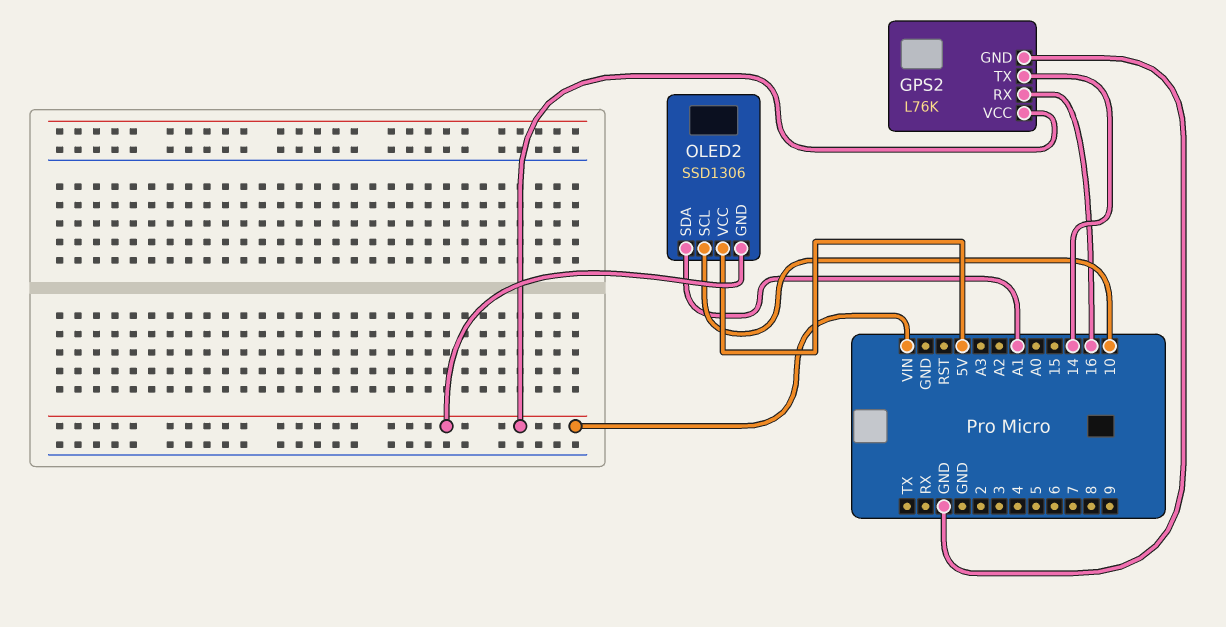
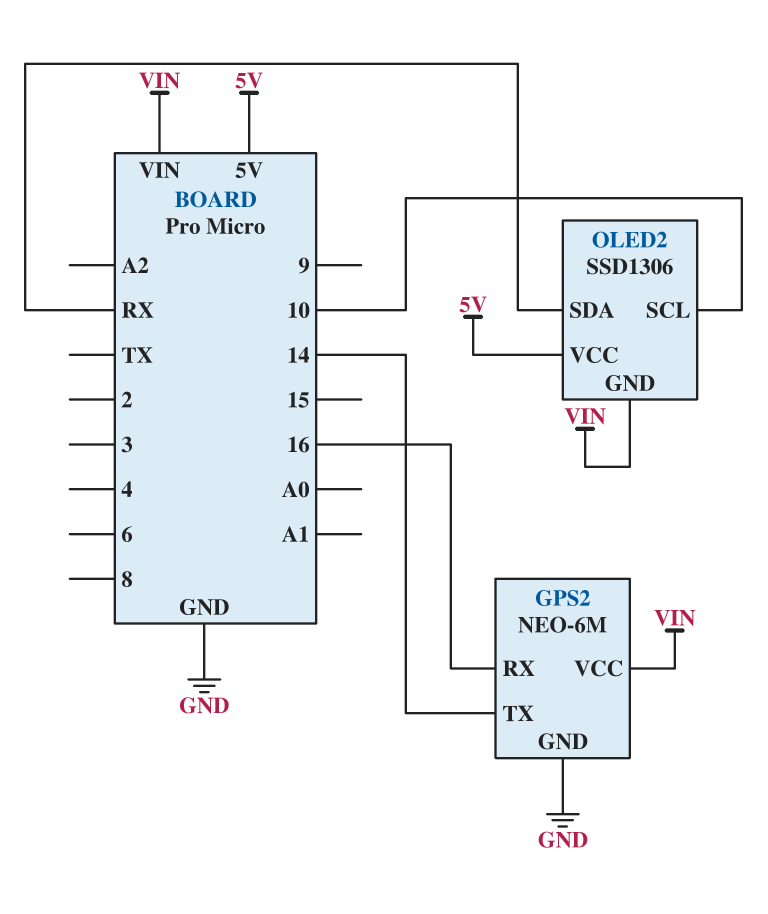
GPS2: L76K -> NEO-6M
OLED2 pin SDA: A1 -> RX

